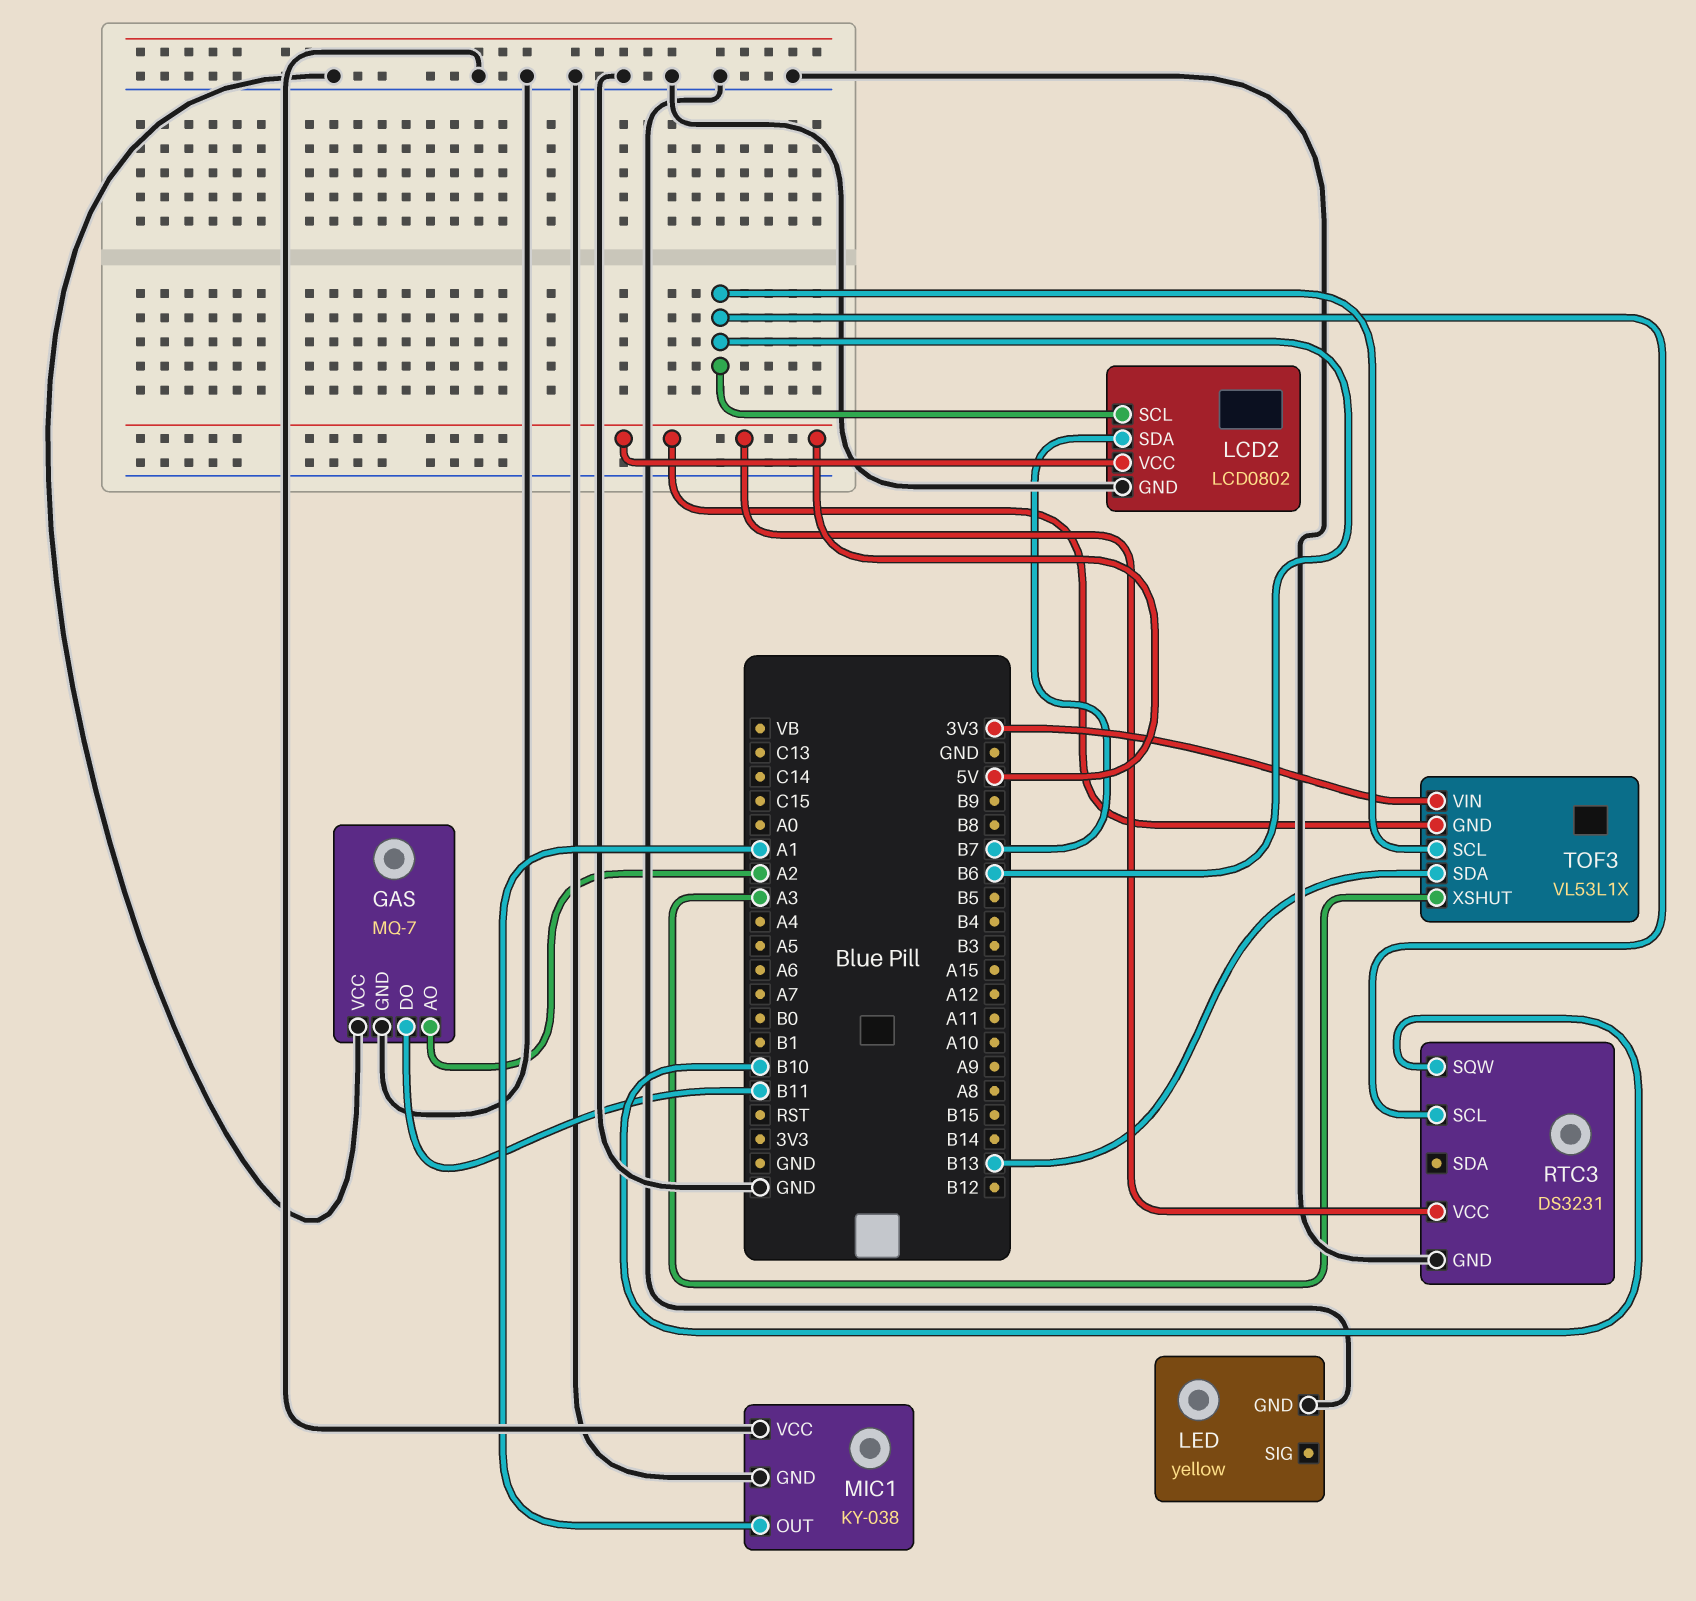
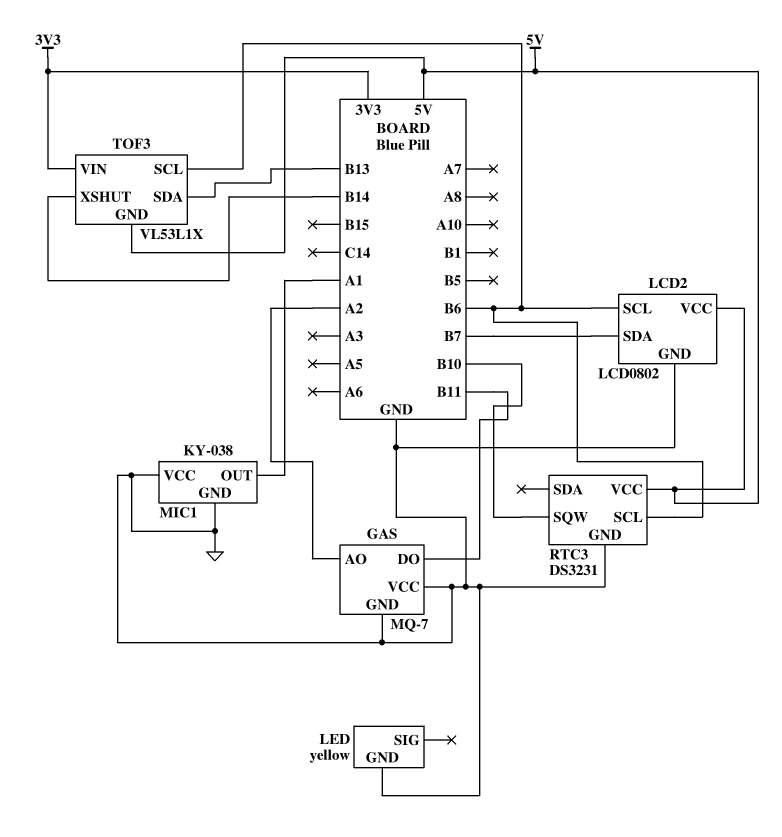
TOF3 pin XSHUT: A3 -> B14

